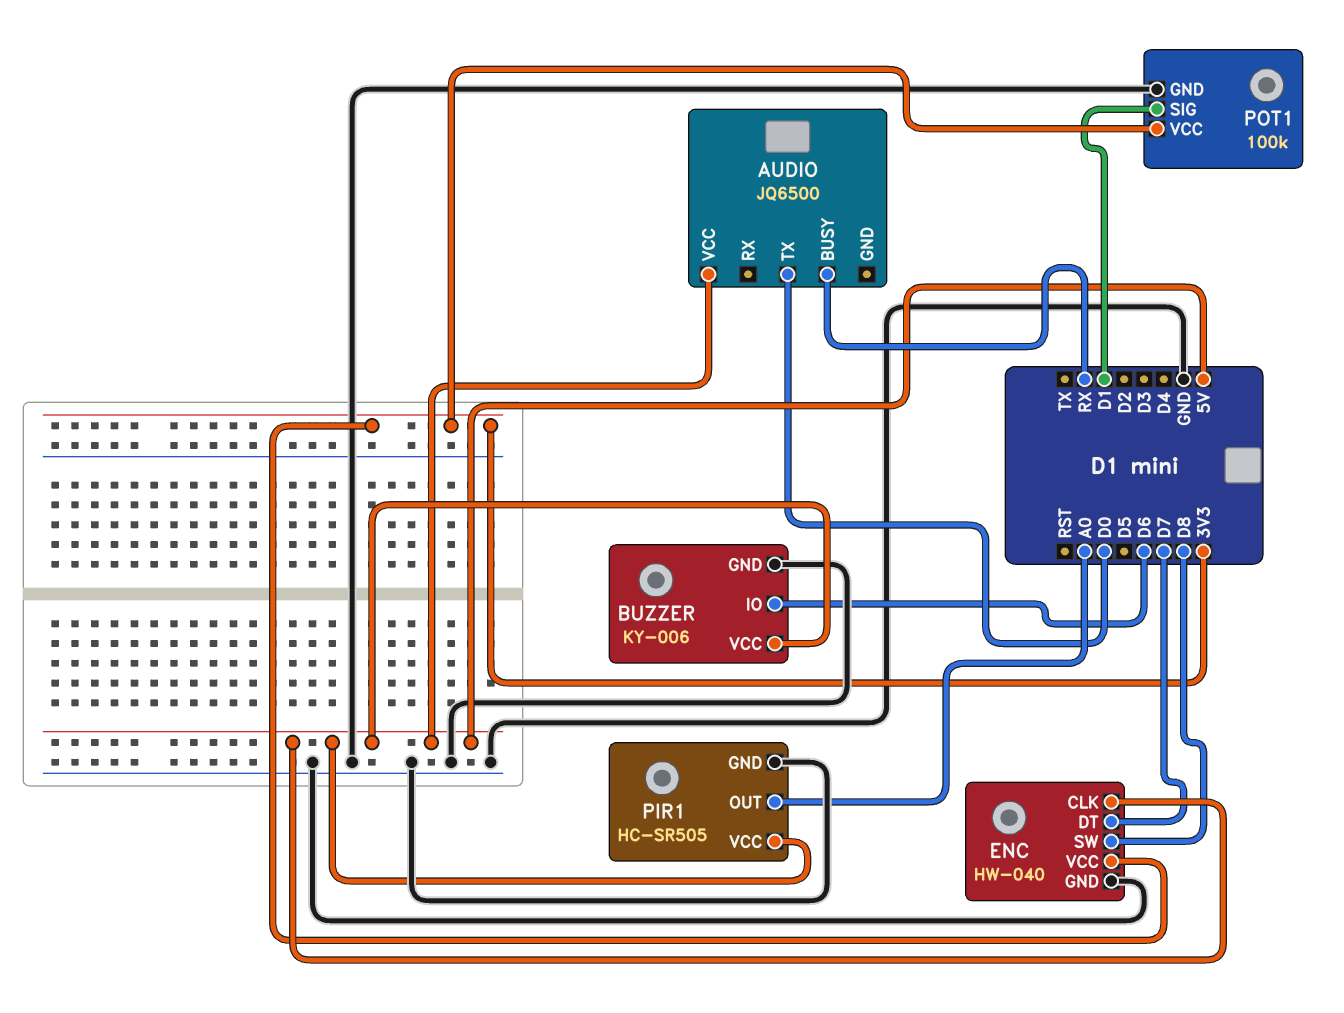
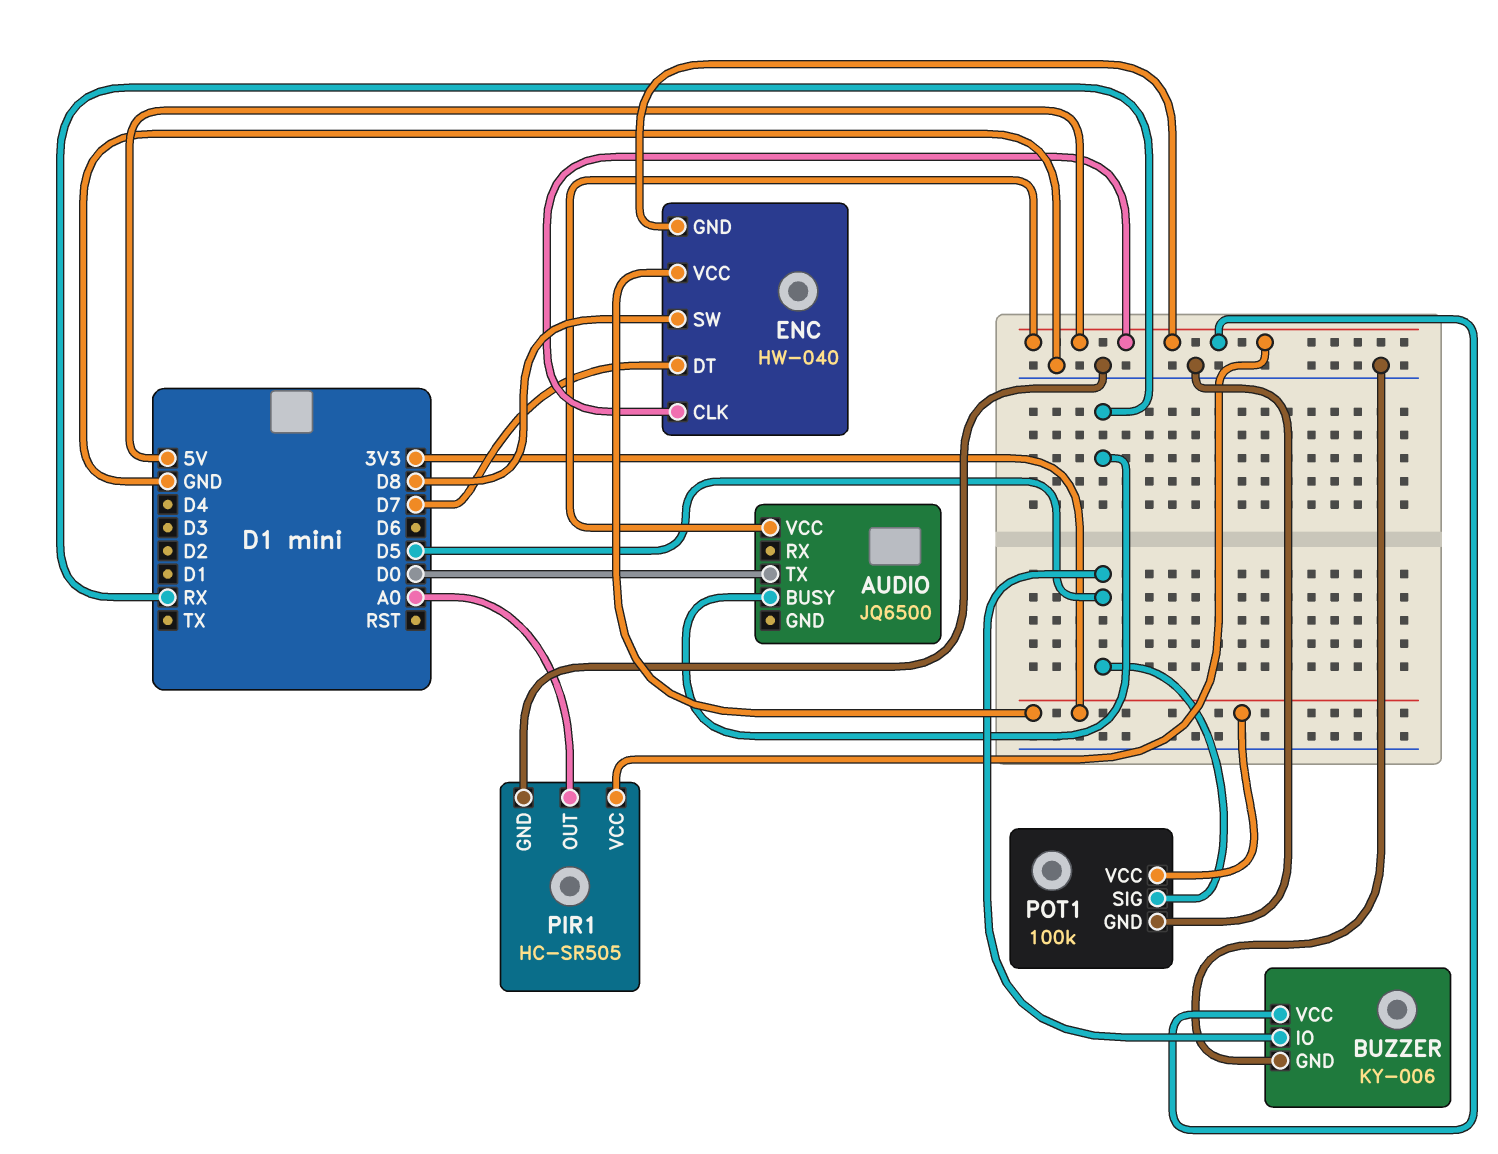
BUZZER pin IO: D6 -> D5
ENC pin GND: GND -> 5V
POT1 pin SIG: D1 -> D5

